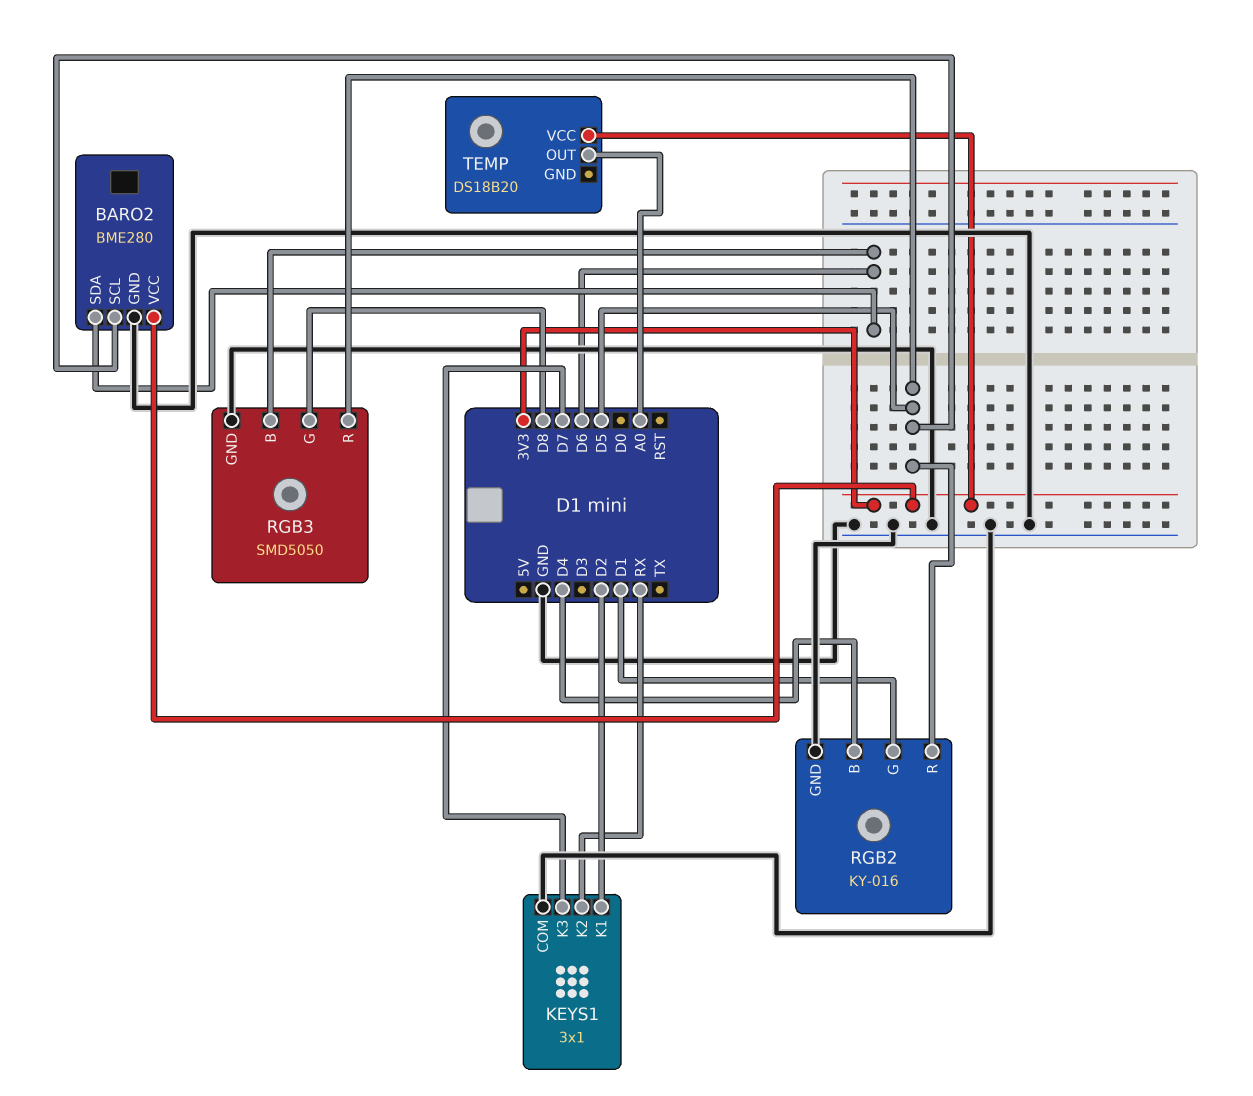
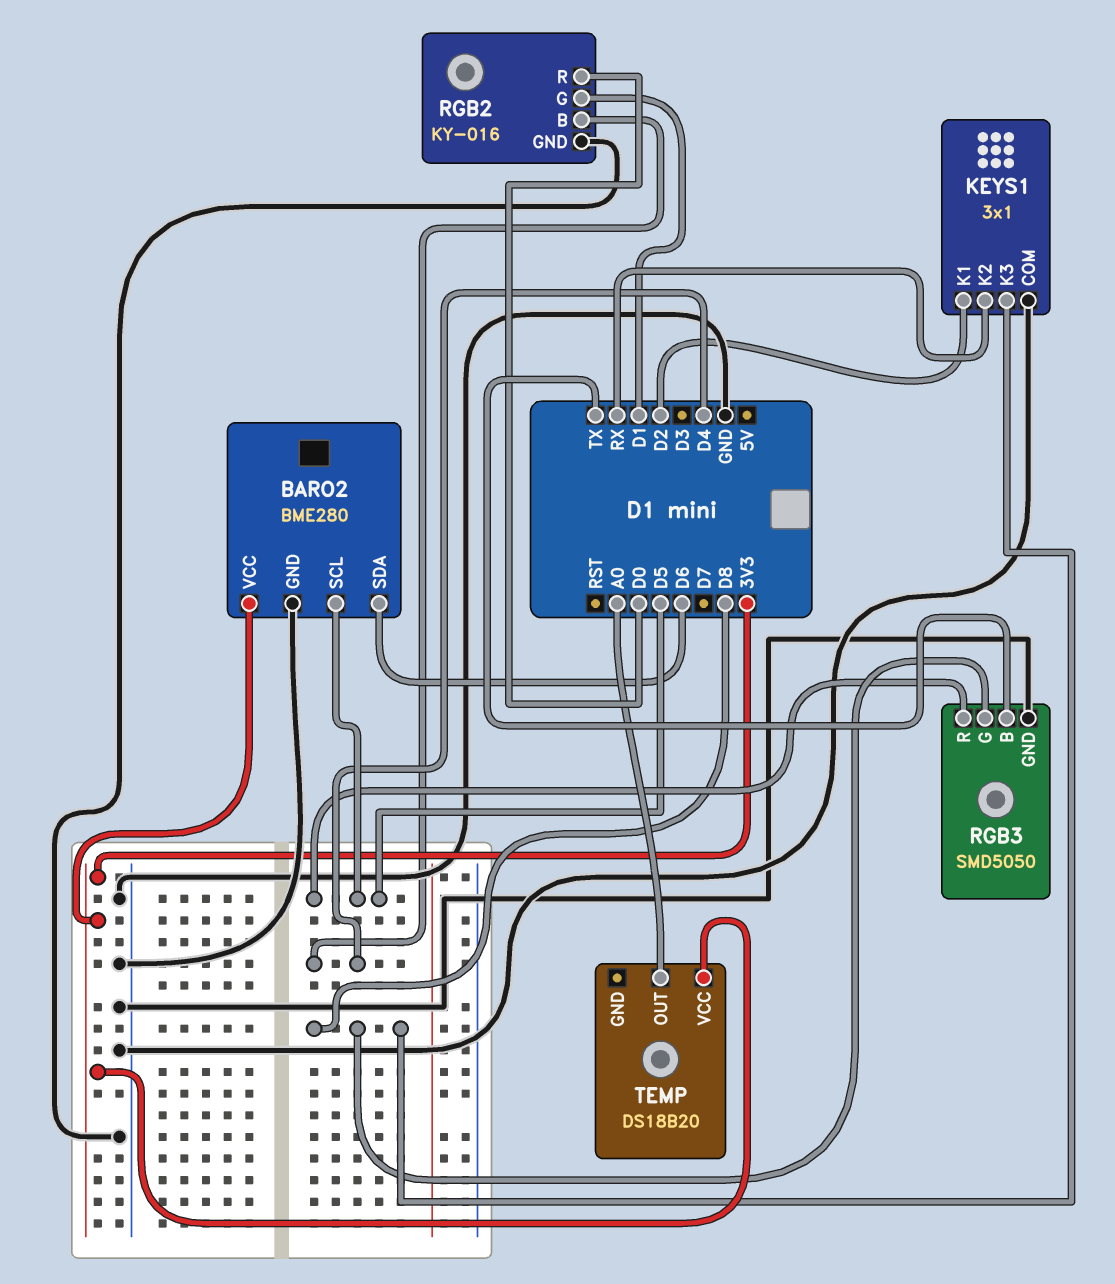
KEYS1 pin K3: D7 -> D8
RGB2 pin R: D5 -> D0
RGB3 pin B: D6 -> TX

